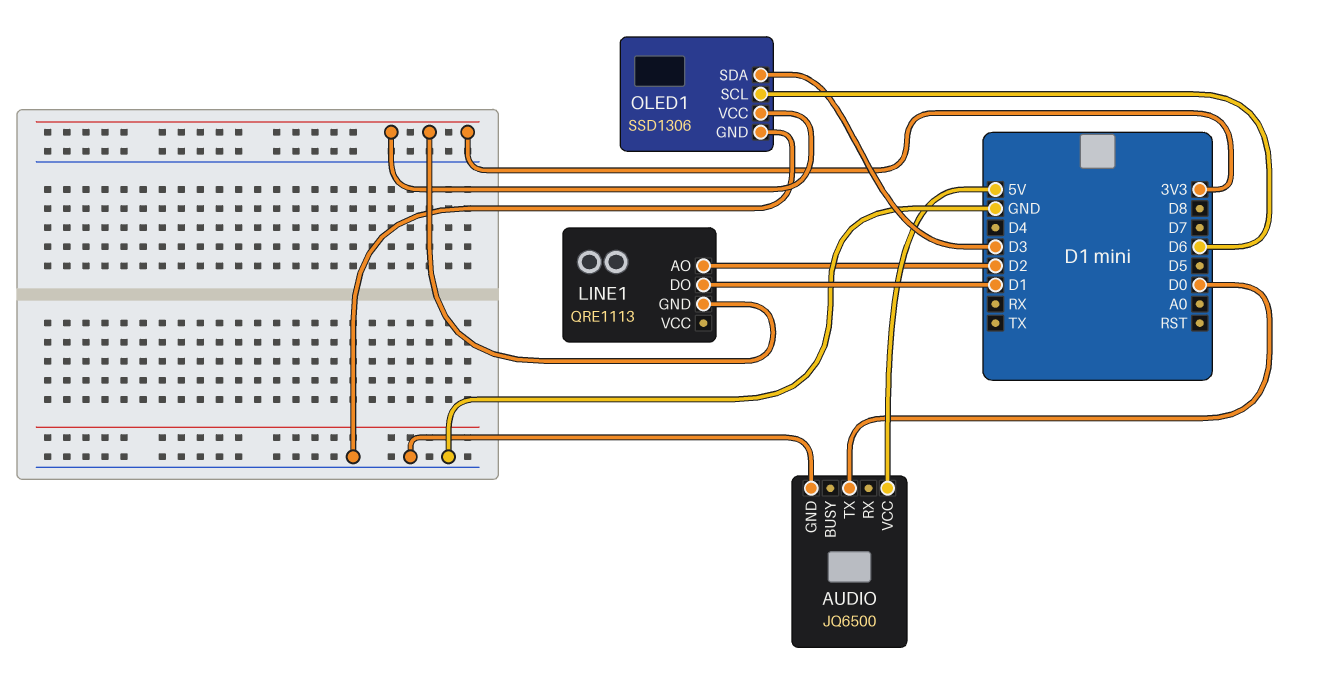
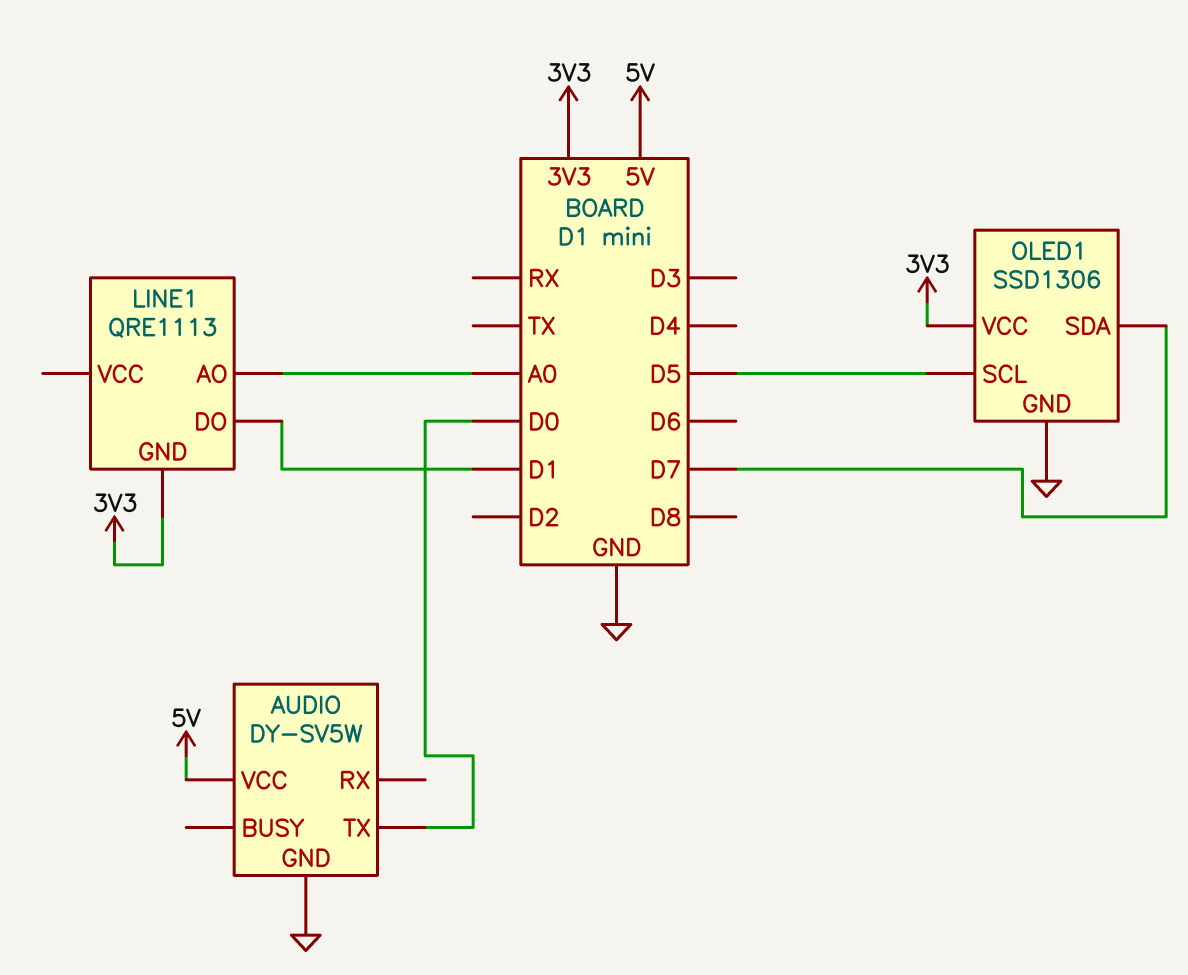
AUDIO: JQ6500 -> DY-SV5W
LINE1 pin AO: D2 -> A0
OLED1 pin SCL: D6 -> D5
OLED1 pin SDA: D3 -> D7

